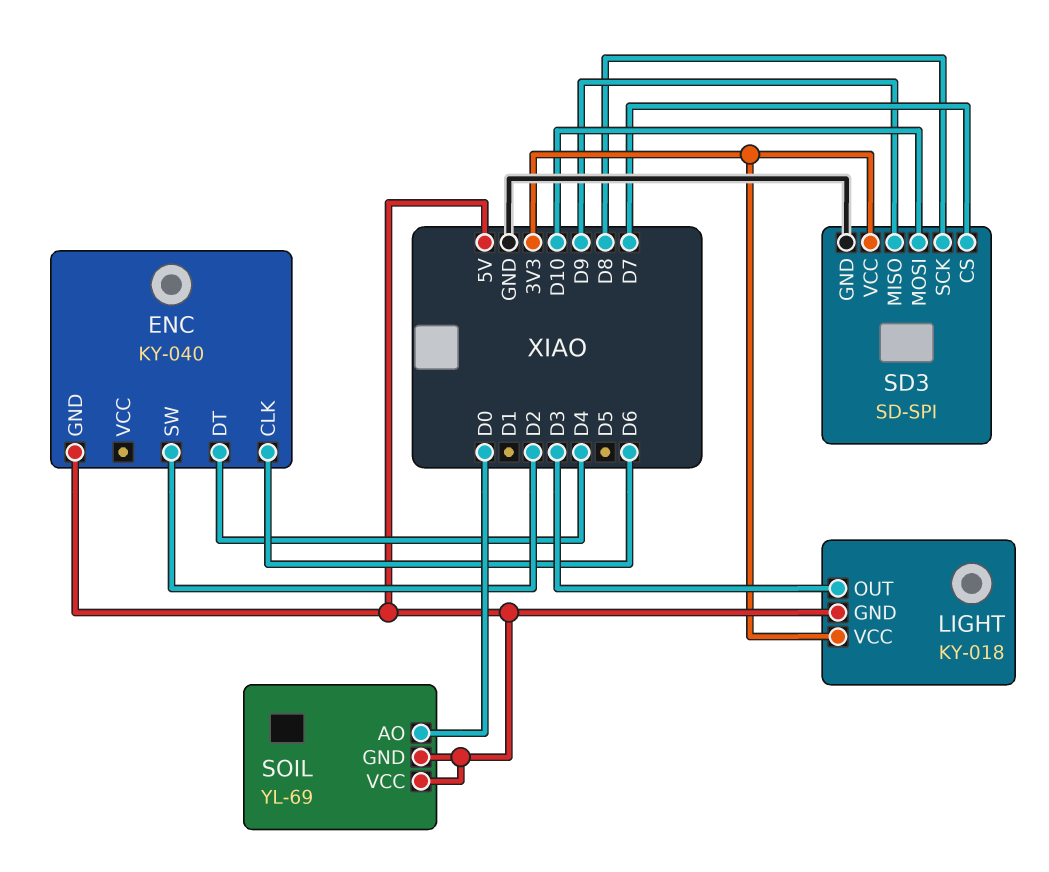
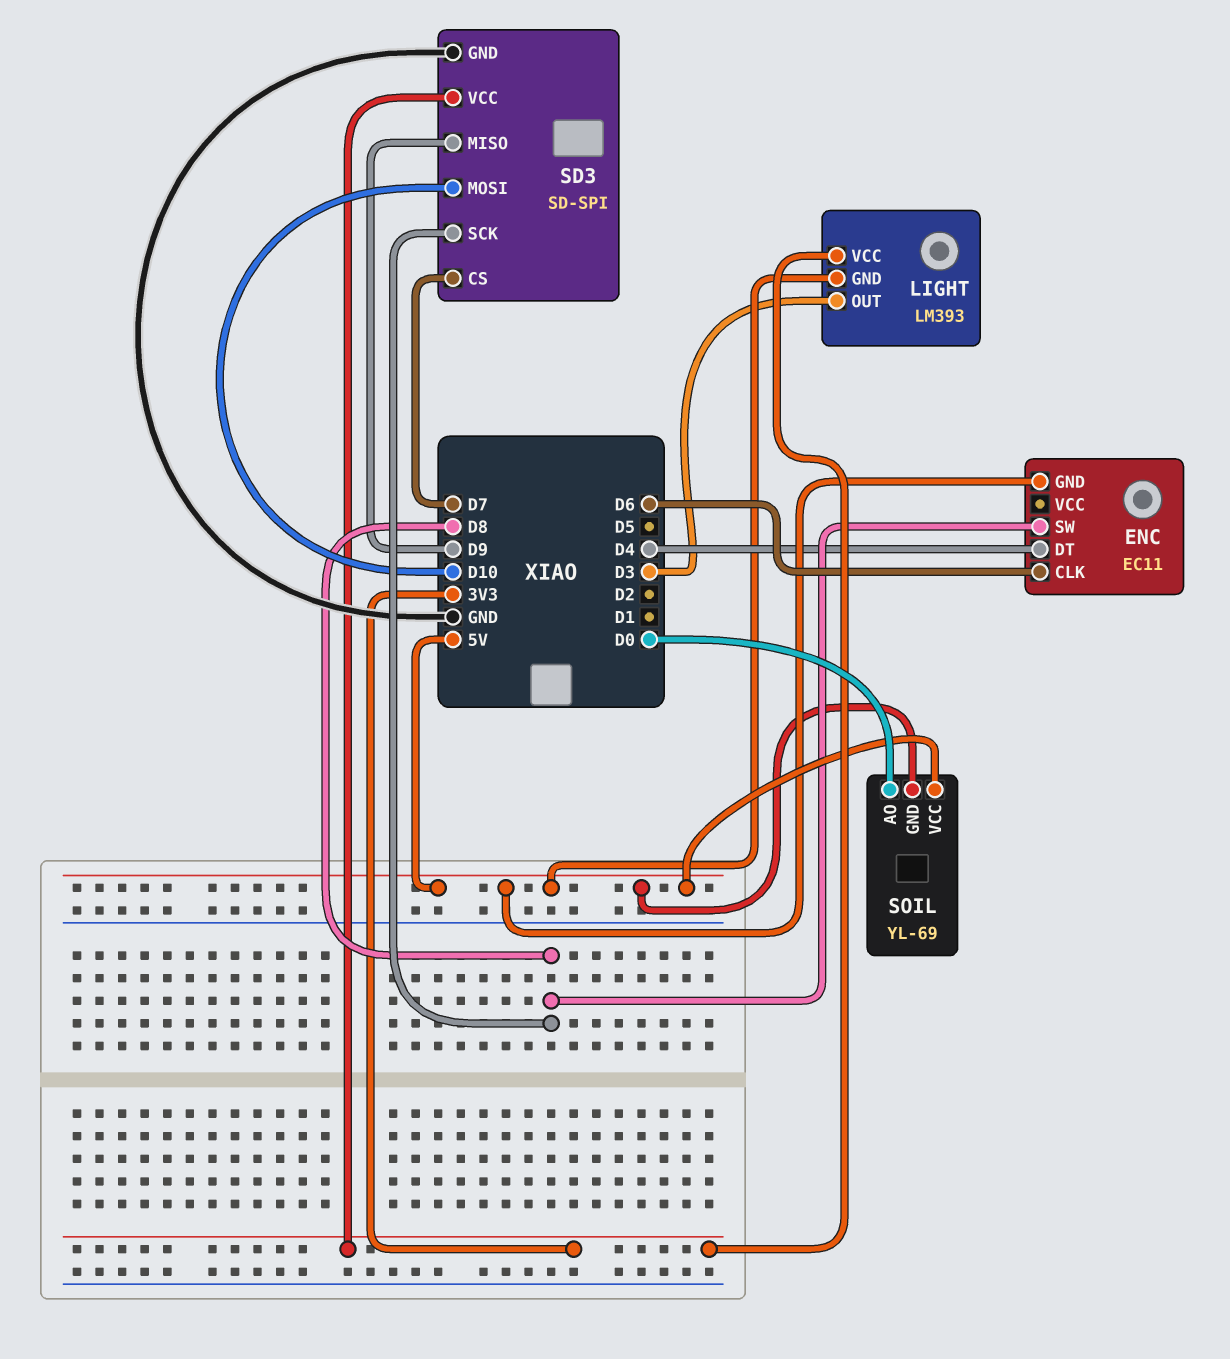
ENC: KY-040 -> EC11
ENC pin SW: D2 -> D8
LIGHT: KY-018 -> LM393

